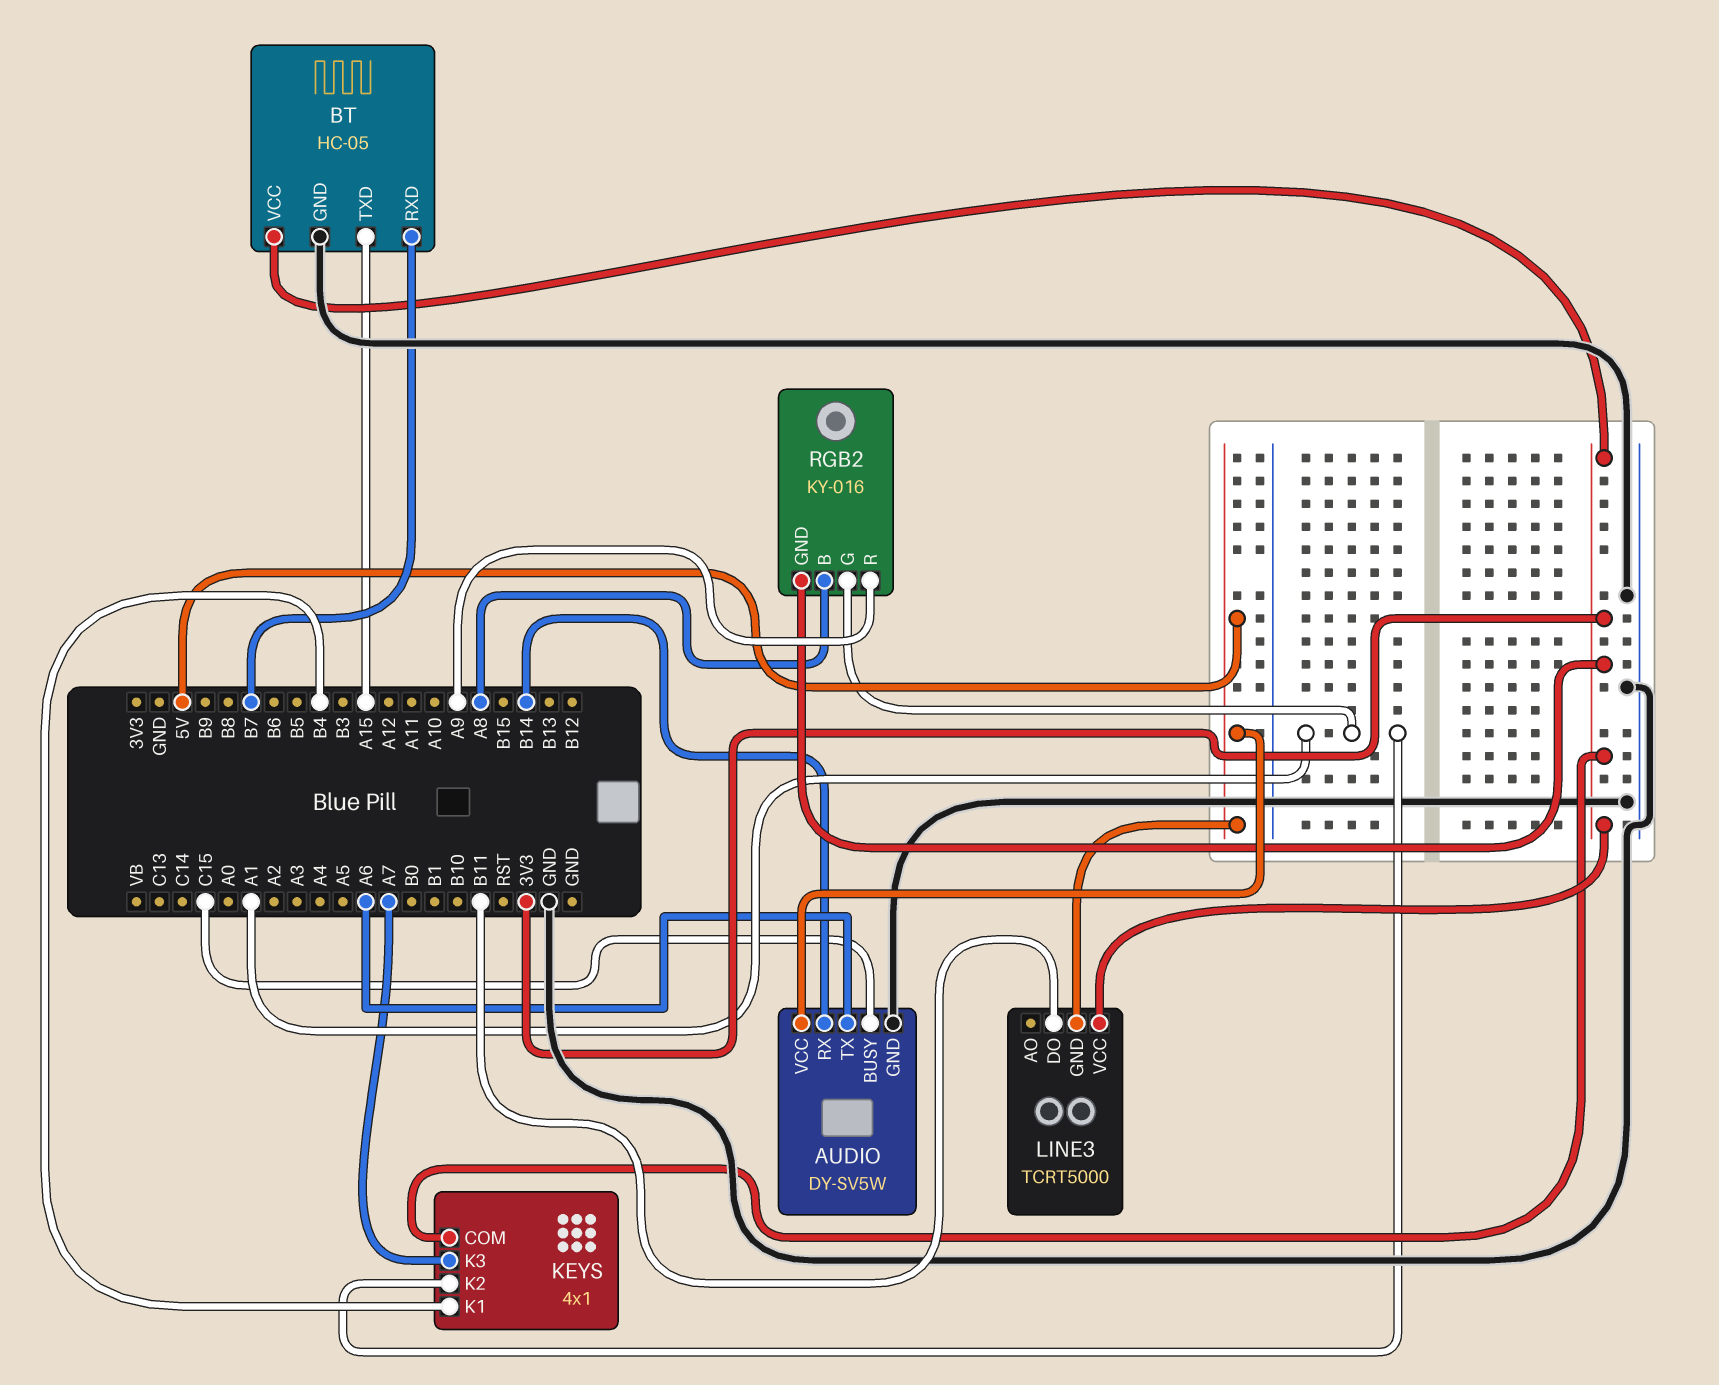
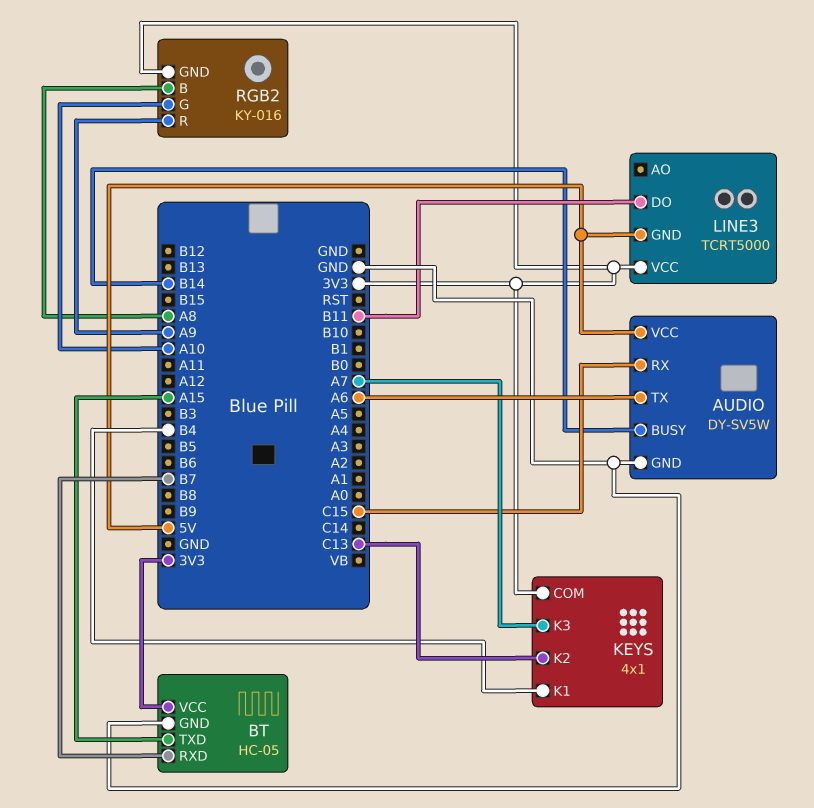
AUDIO pin BUSY: C15 -> B14
AUDIO pin RX: B14 -> C15
KEYS pin K2: A1 -> C13
RGB2 pin G: A1 -> A10

